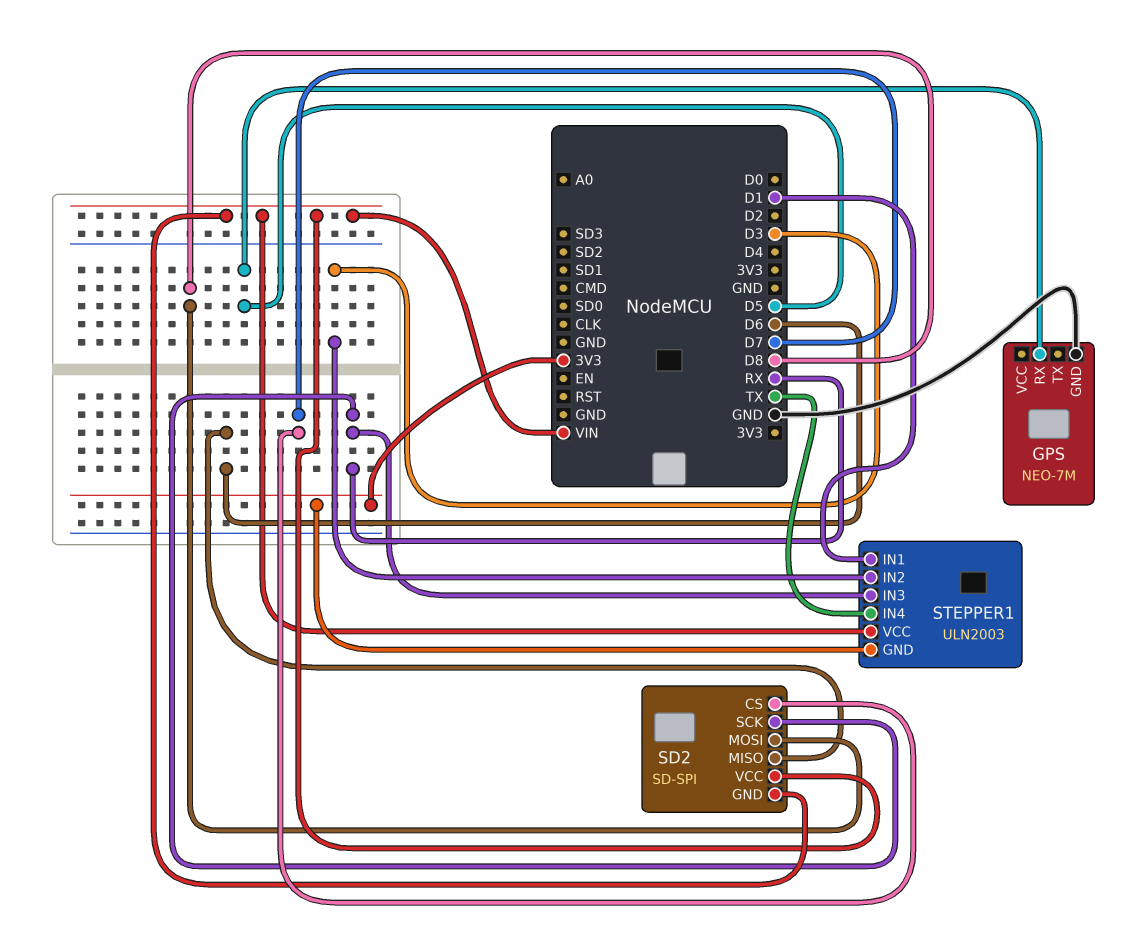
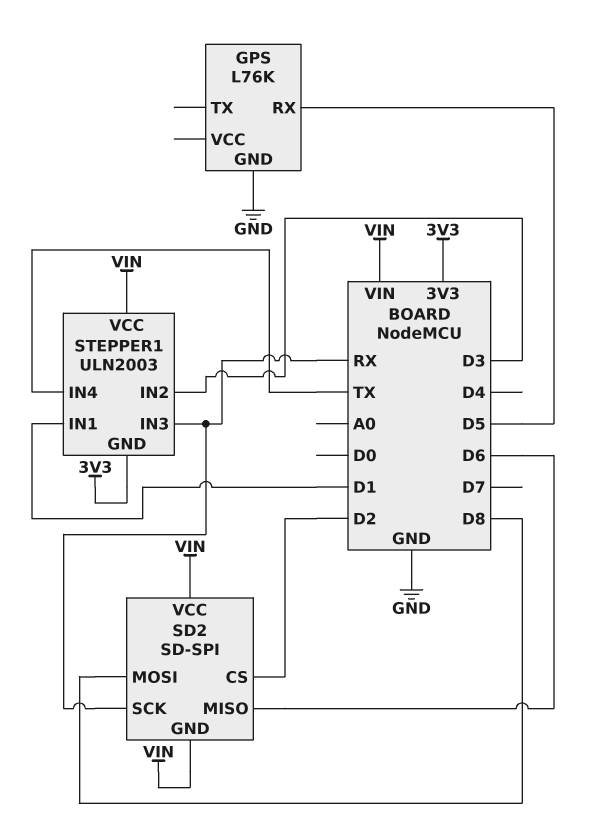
GPS: NEO-7M -> L76K
SD2 pin CS: D7 -> D2

